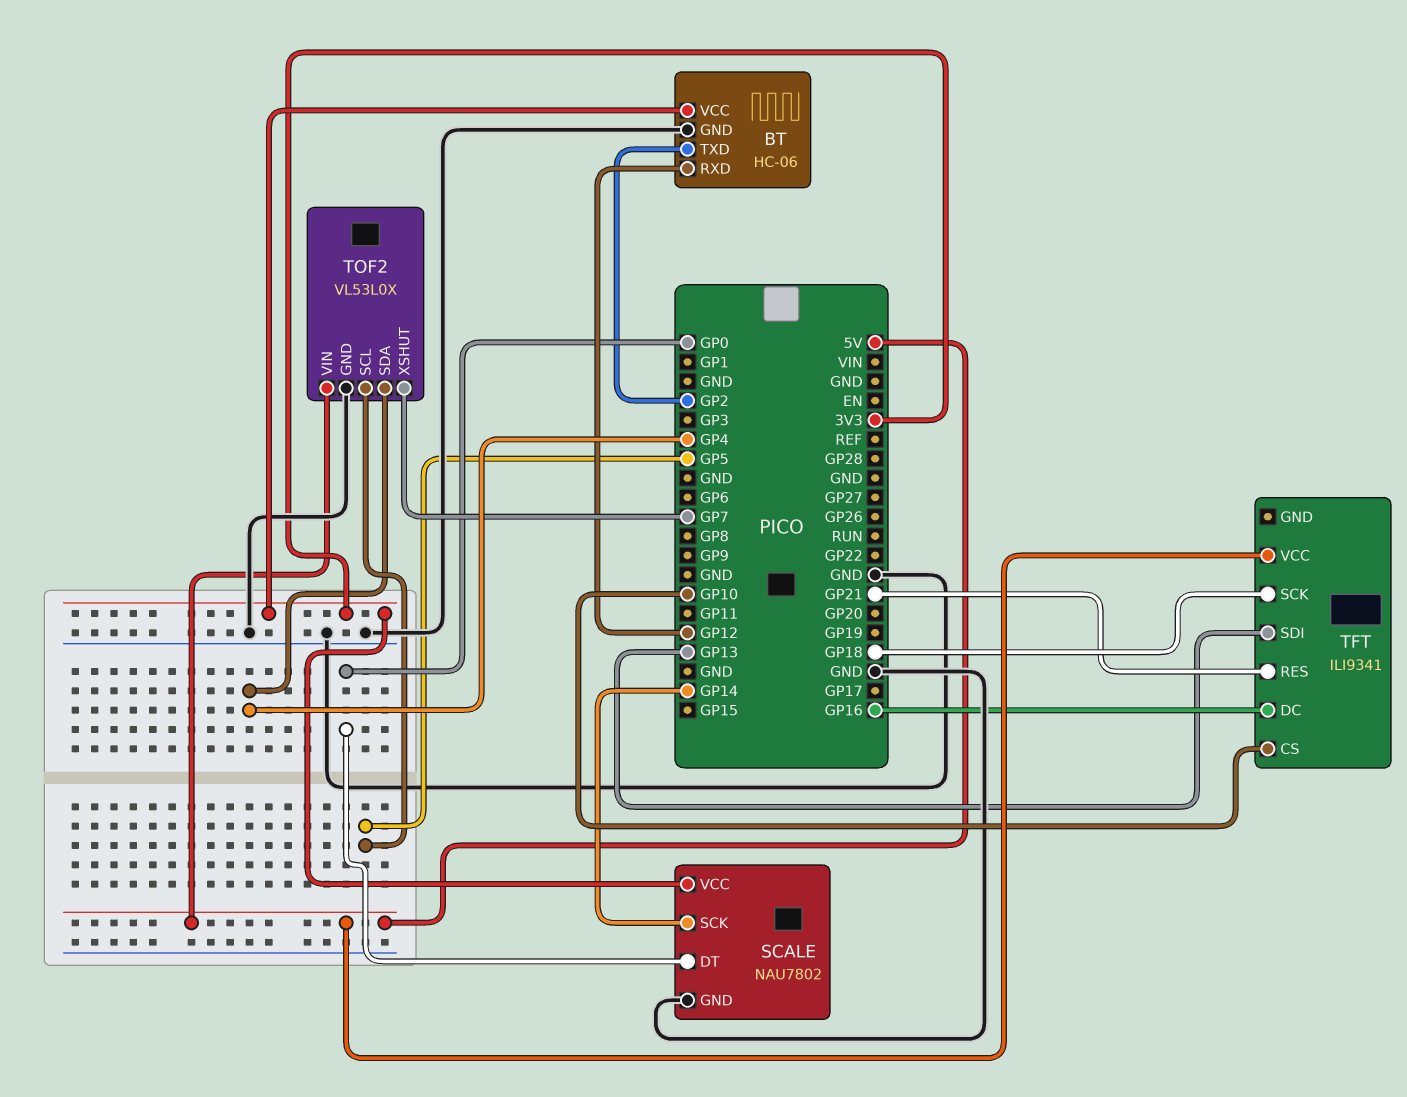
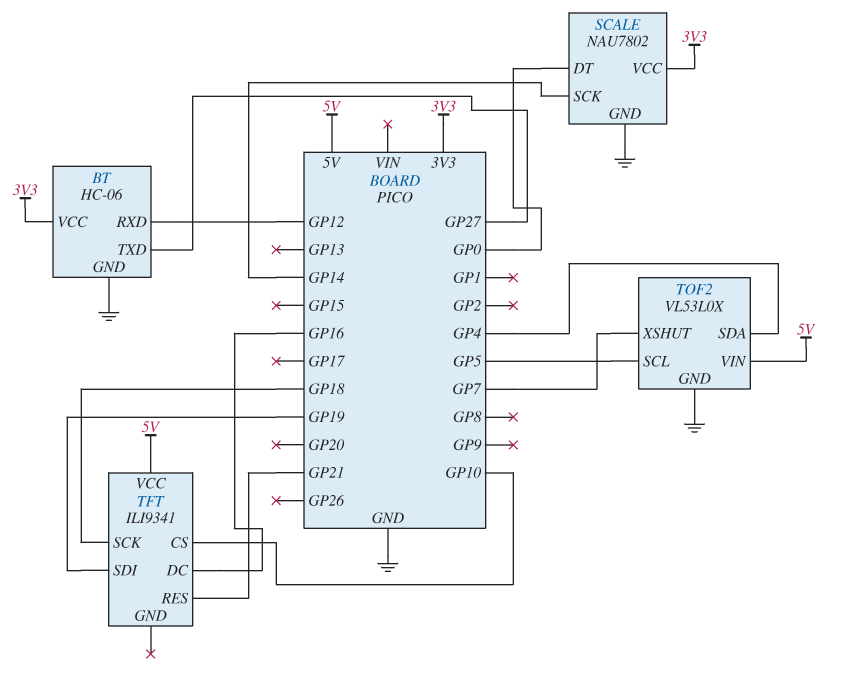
BT pin TXD: GP2 -> GP27
TFT pin SDI: GP13 -> GP19

